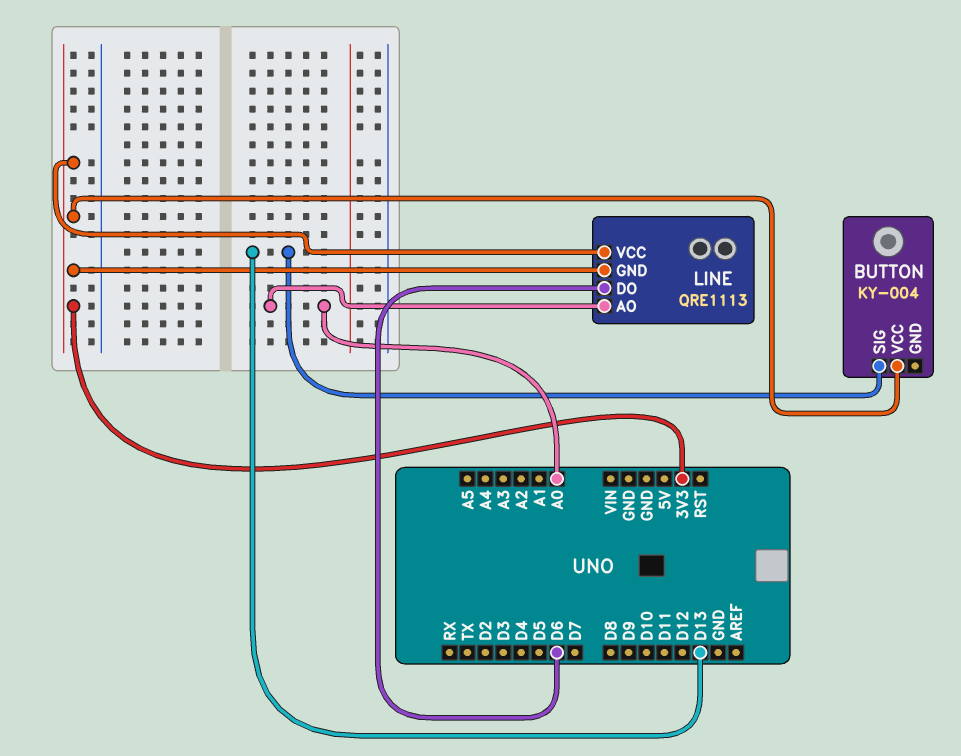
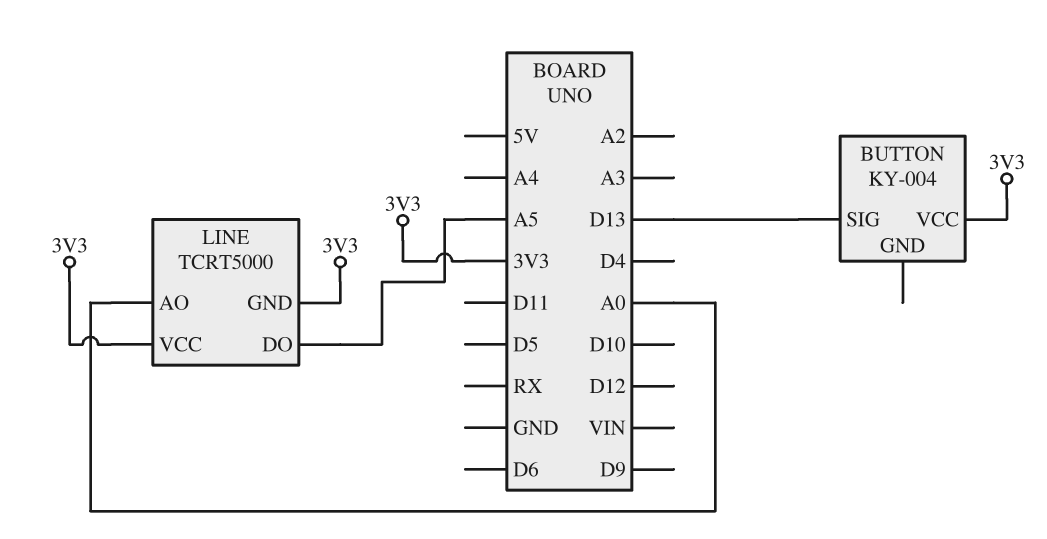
LINE: QRE1113 -> TCRT5000
LINE pin DO: D6 -> A5

